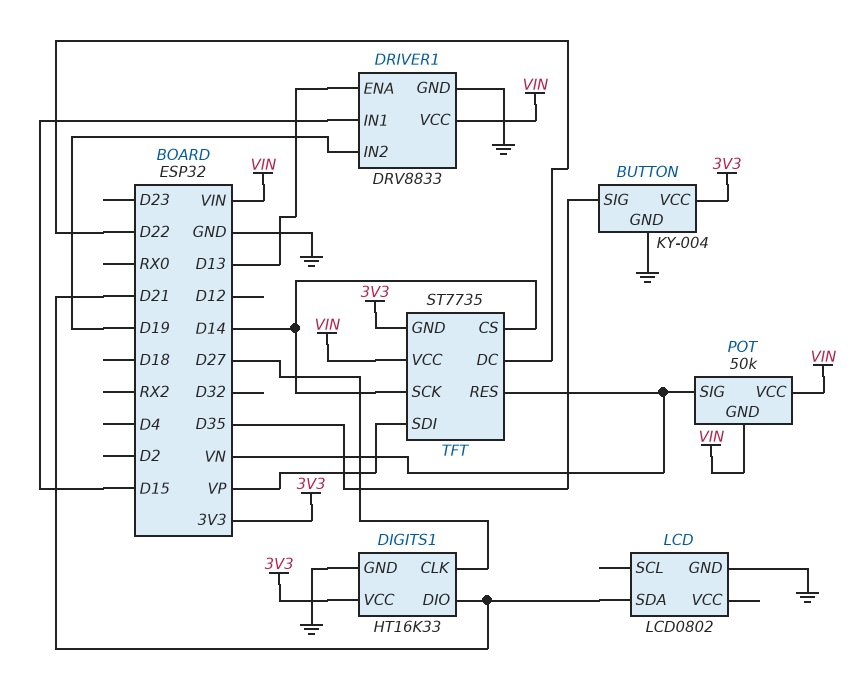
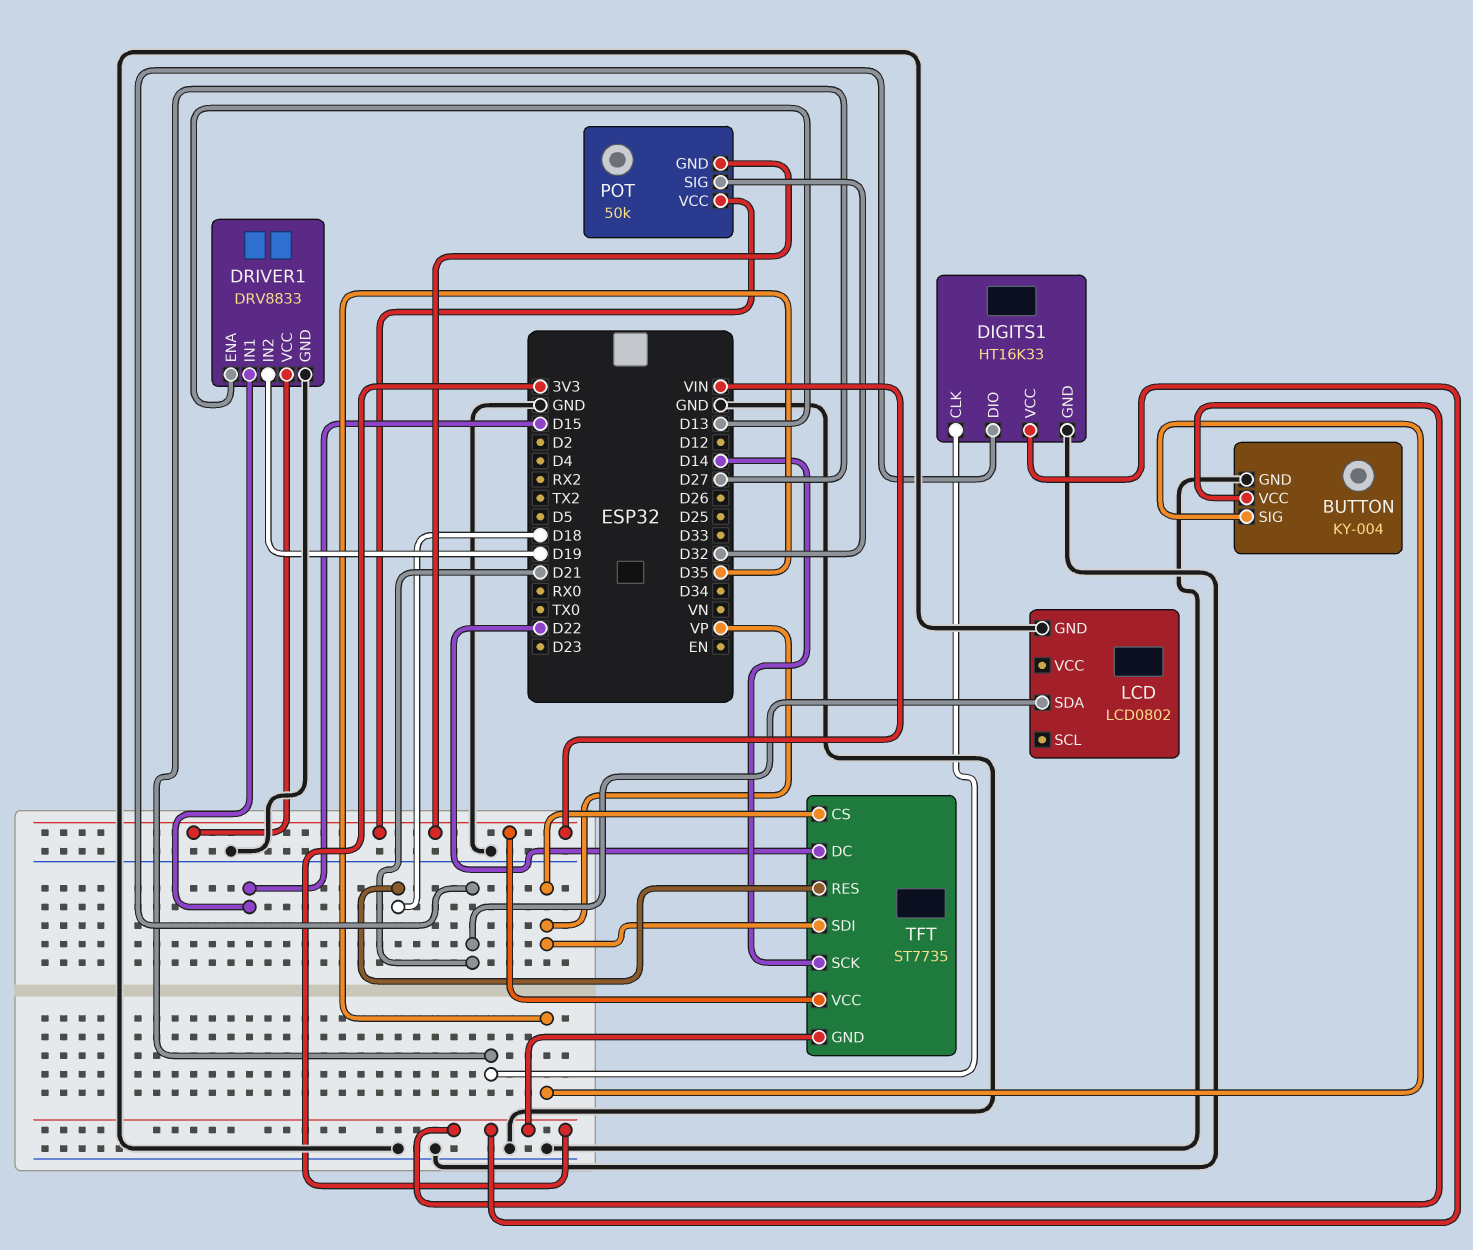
POT pin SIG: VN -> D32
TFT pin CS: D14 -> VP
TFT pin RES: VN -> D18

